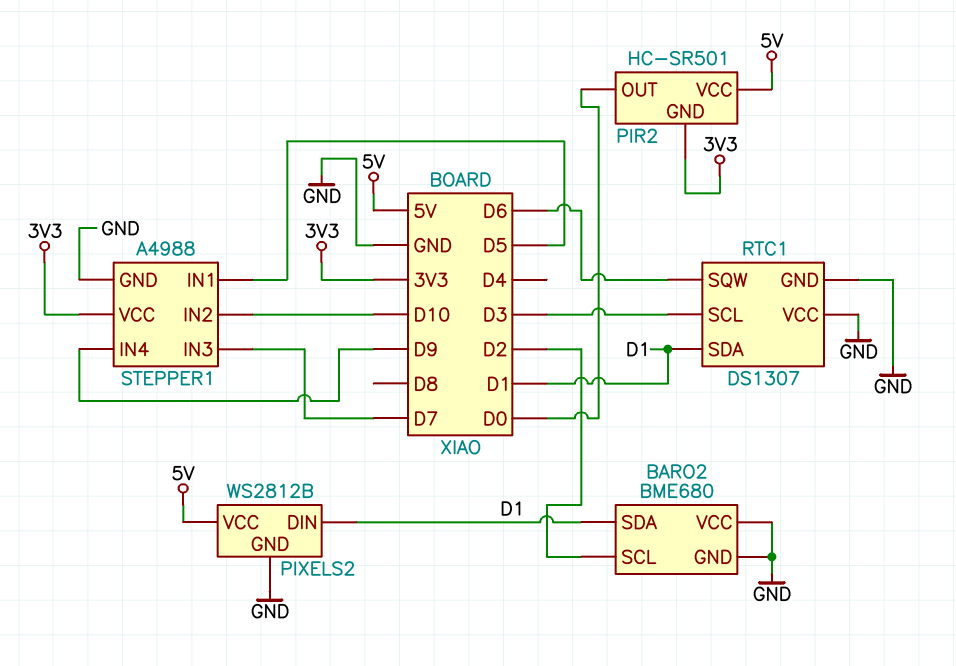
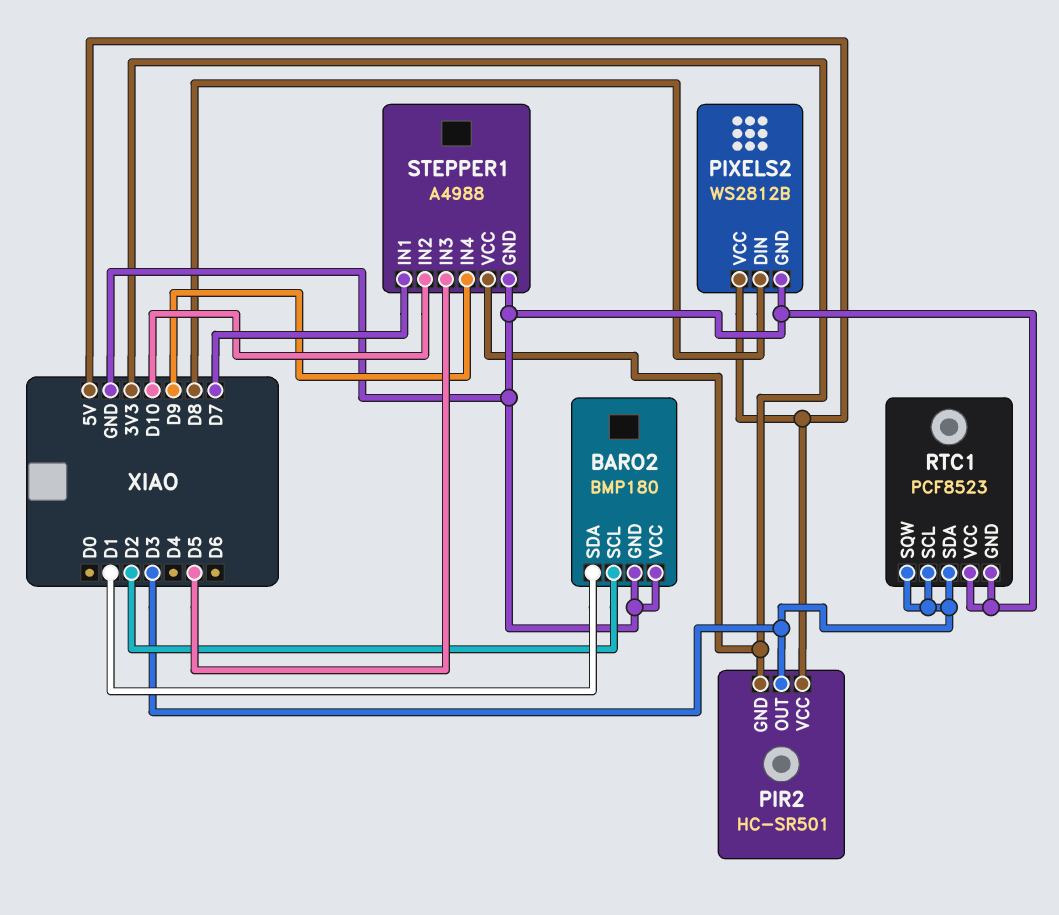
BARO2: BME680 -> BMP180
PIR2 pin OUT: D0 -> D3
PIXELS2 pin DIN: D1 -> D8
RTC1: DS1307 -> PCF8523
RTC1 pin SDA: D1 -> D3
RTC1 pin SQW: D6 -> D3
STEPPER1 pin IN1: D5 -> D7
STEPPER1 pin IN3: D7 -> D5

